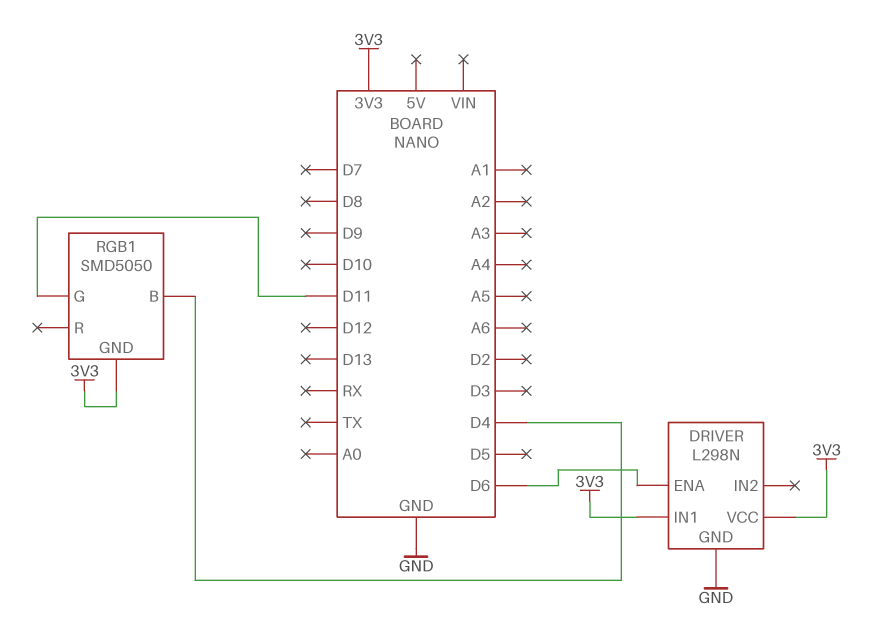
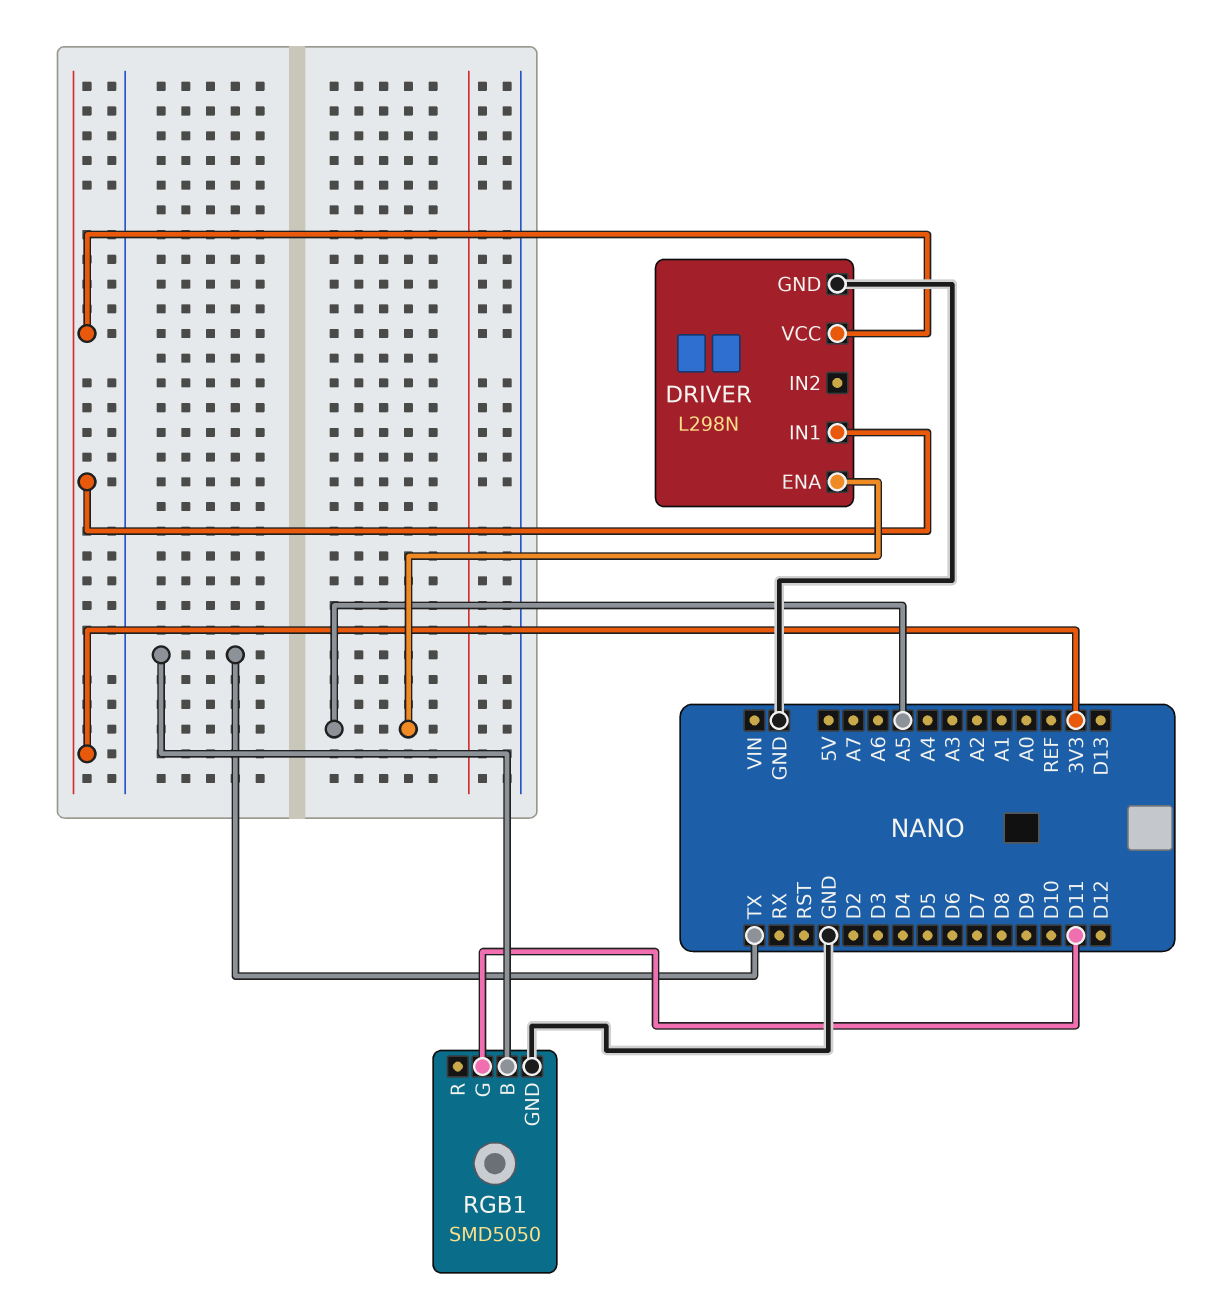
DRIVER pin ENA: D6 -> A5
RGB1 pin B: D4 -> TX
RGB1 pin GND: 3V3 -> GND

